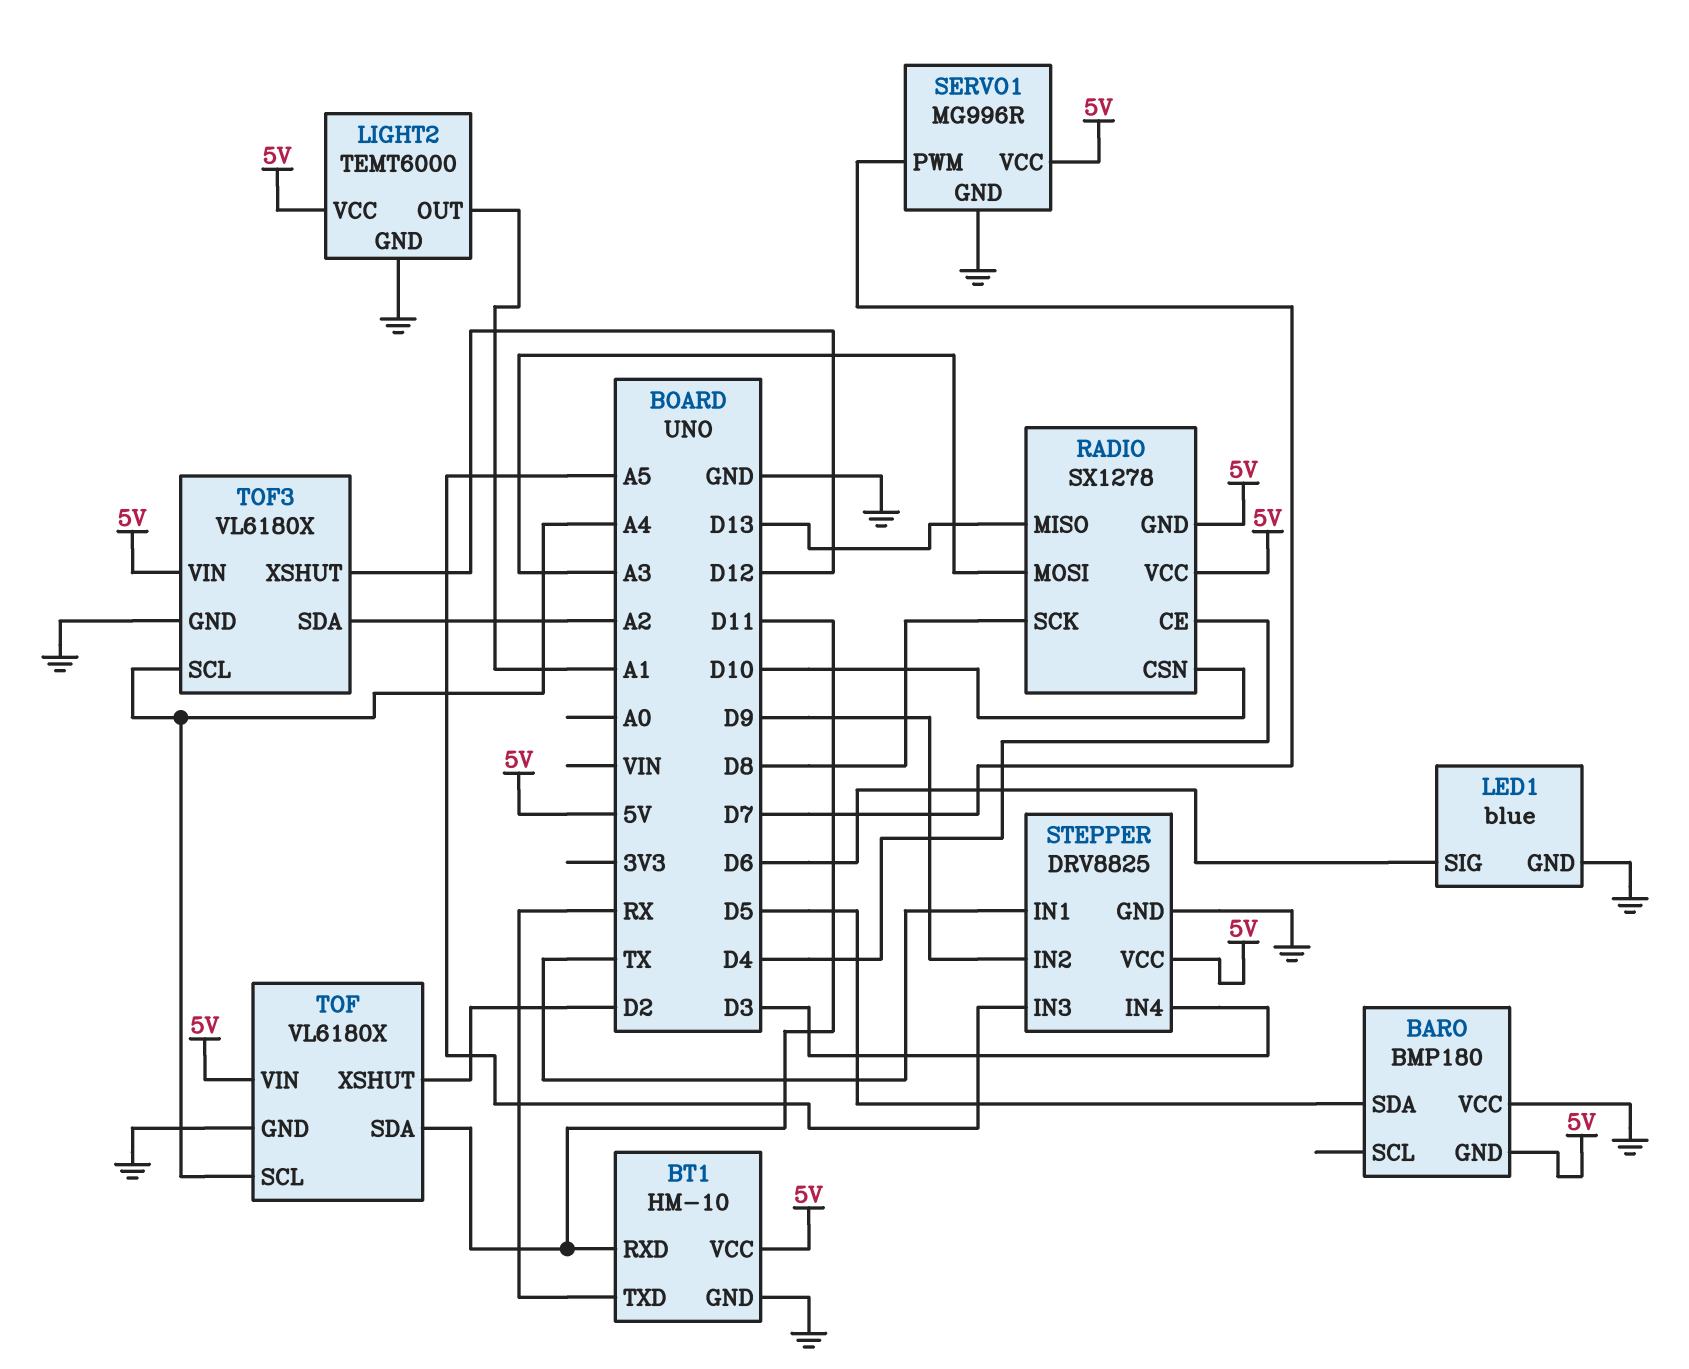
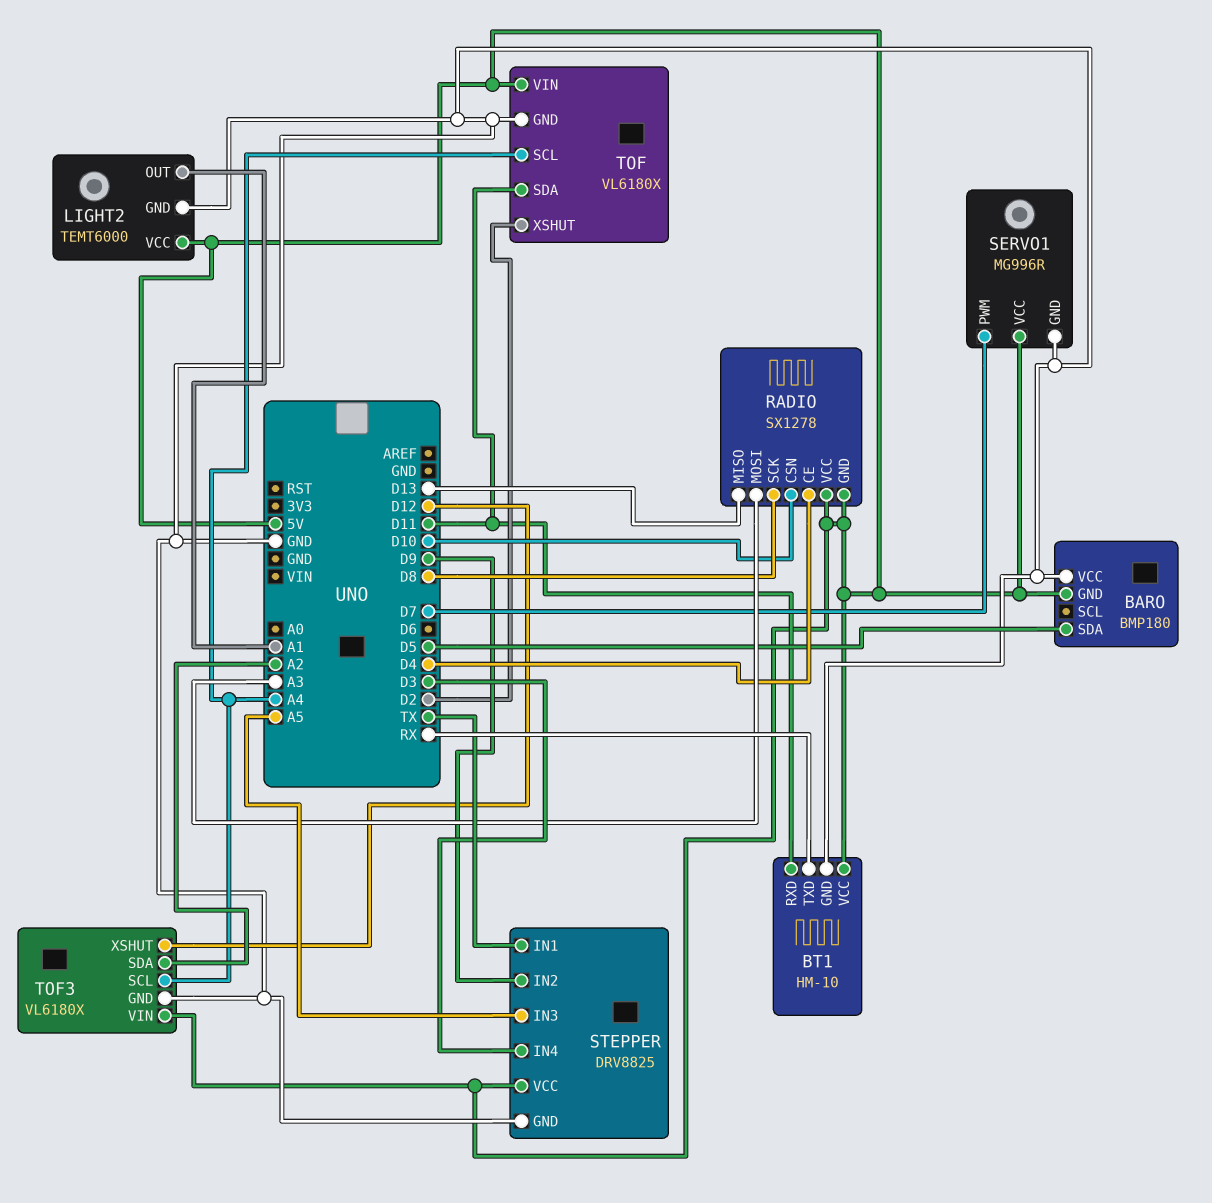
LED1: blue -> none
LED1 pin GND: GND -> none
LED1 pin SIG: D6 -> none

